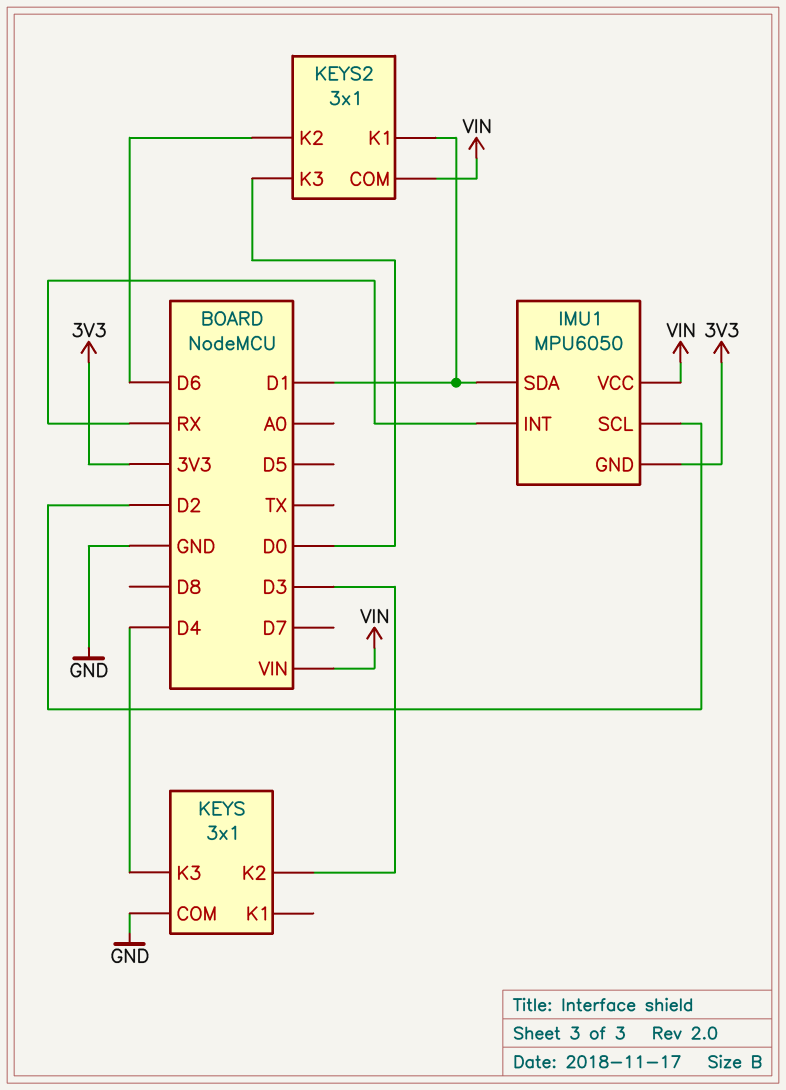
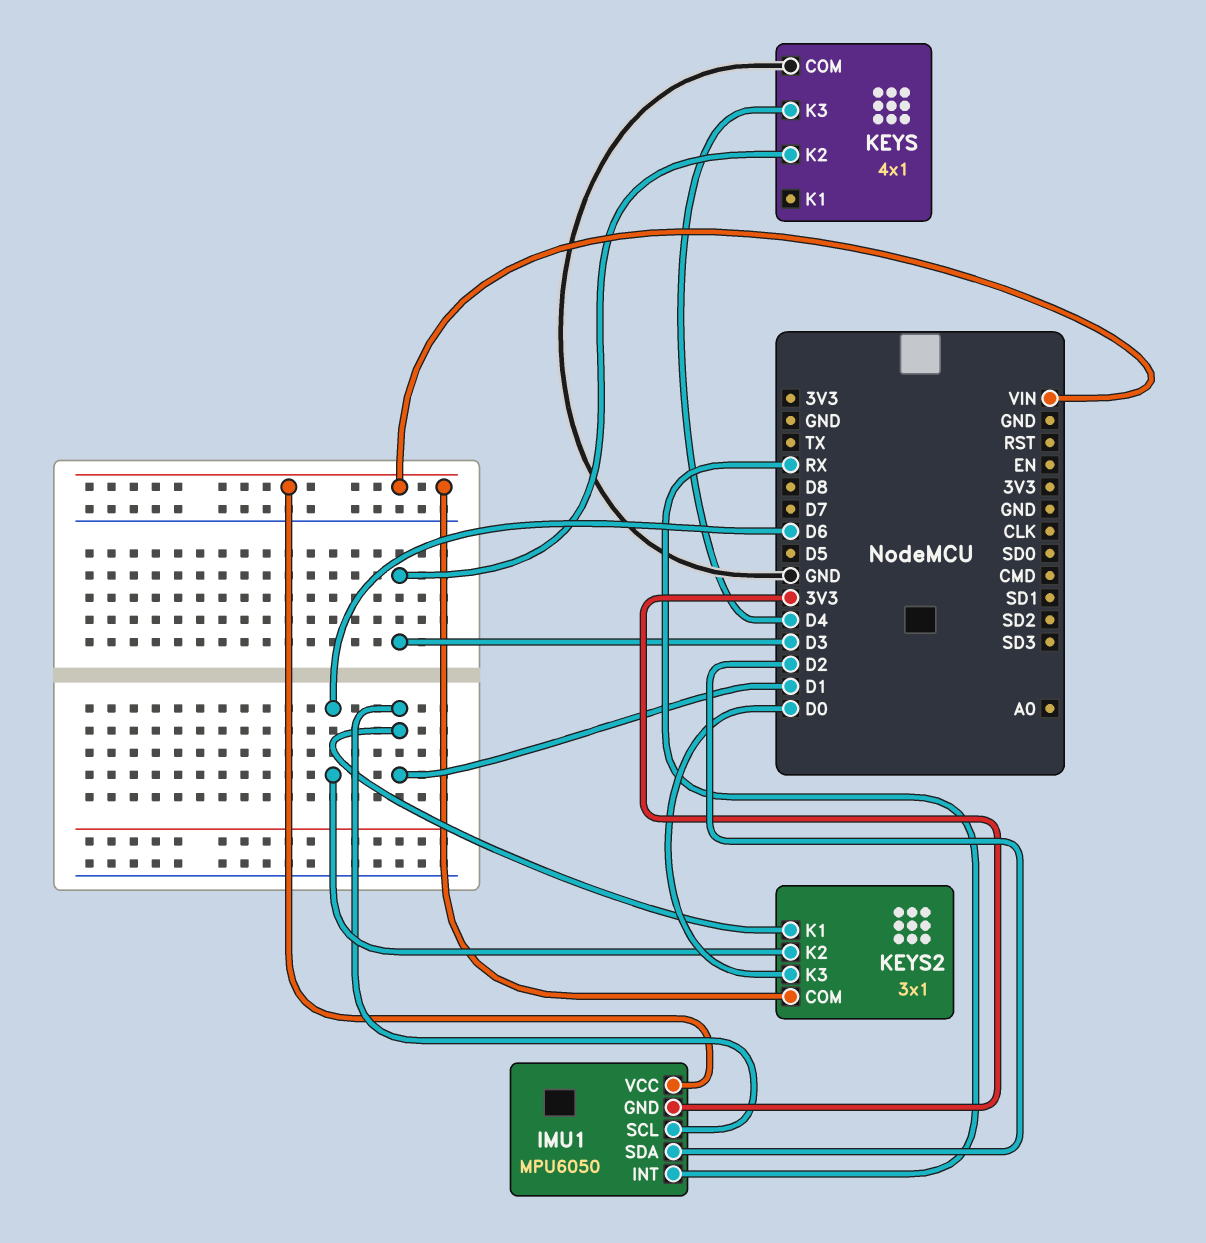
IMU1 pin SCL: D2 -> D1
IMU1 pin SDA: D1 -> D2
KEYS: 3x1 -> 4x1

